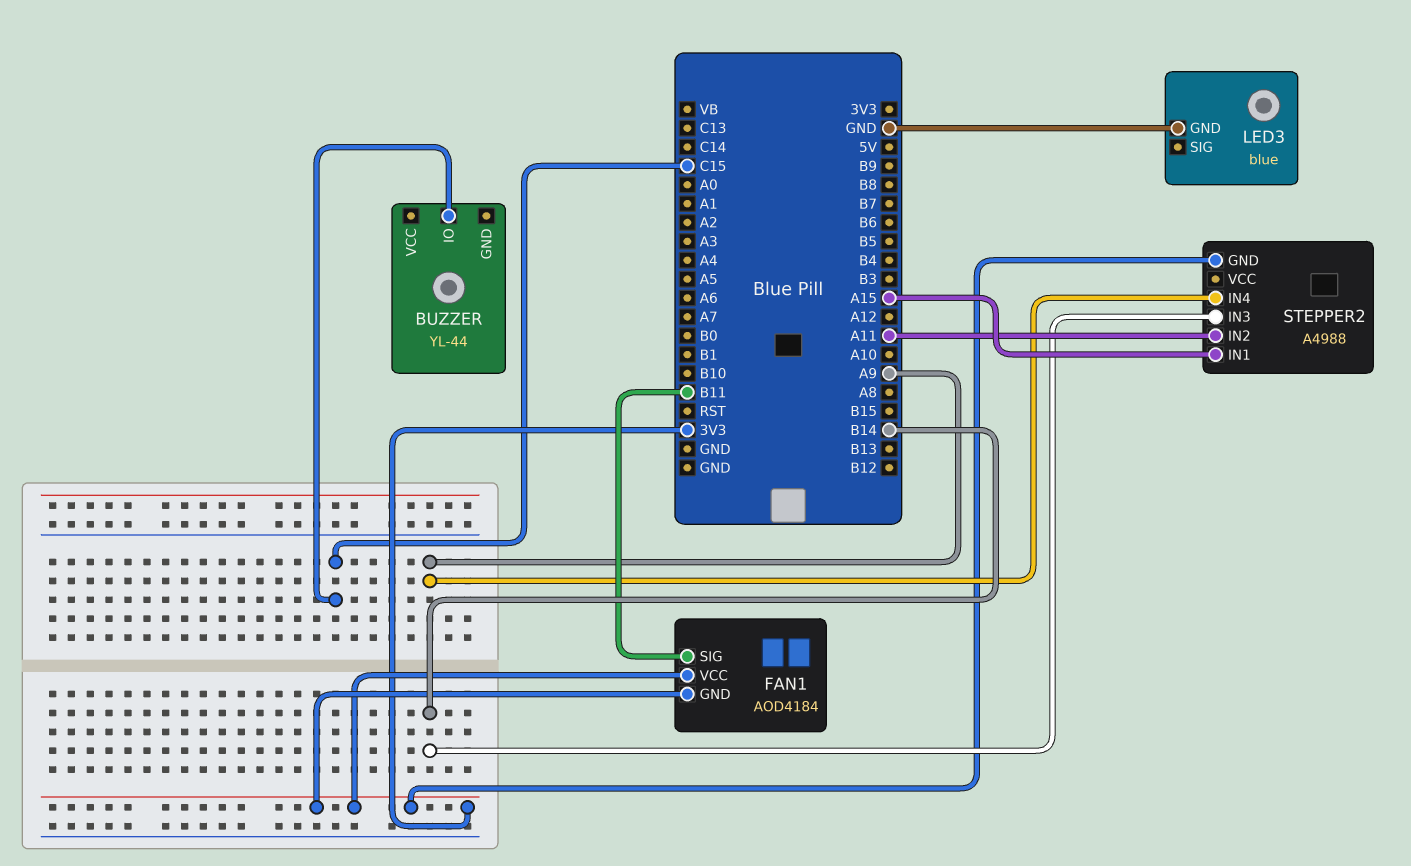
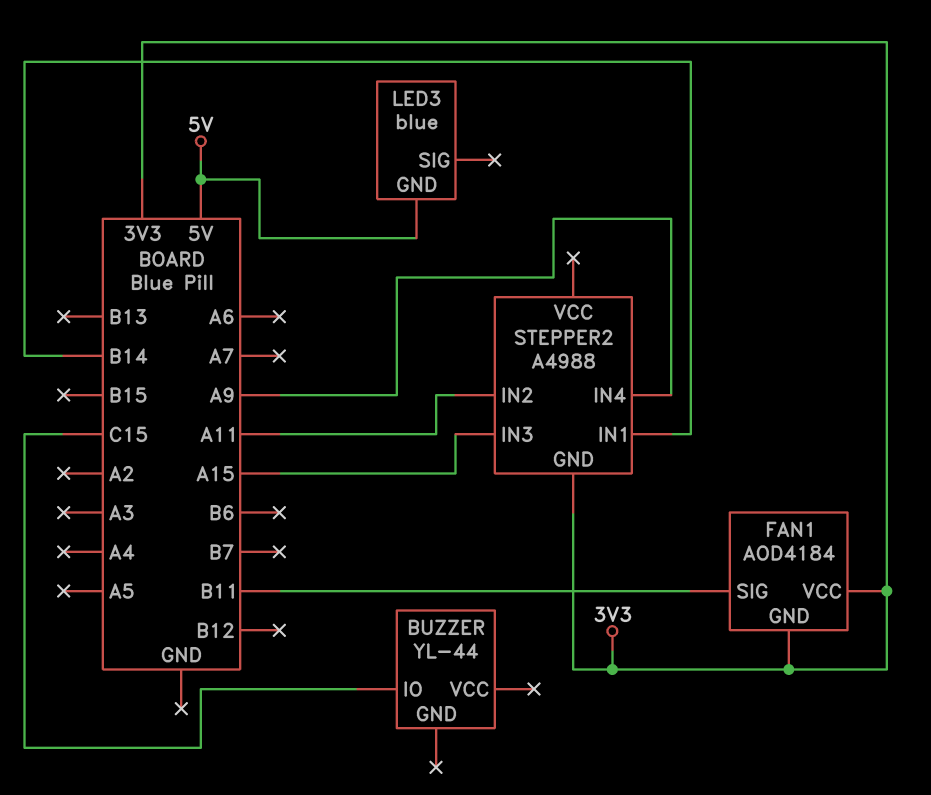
LED3 pin GND: GND -> 5V
STEPPER2 pin IN1: A15 -> B14
STEPPER2 pin IN3: B14 -> A15

